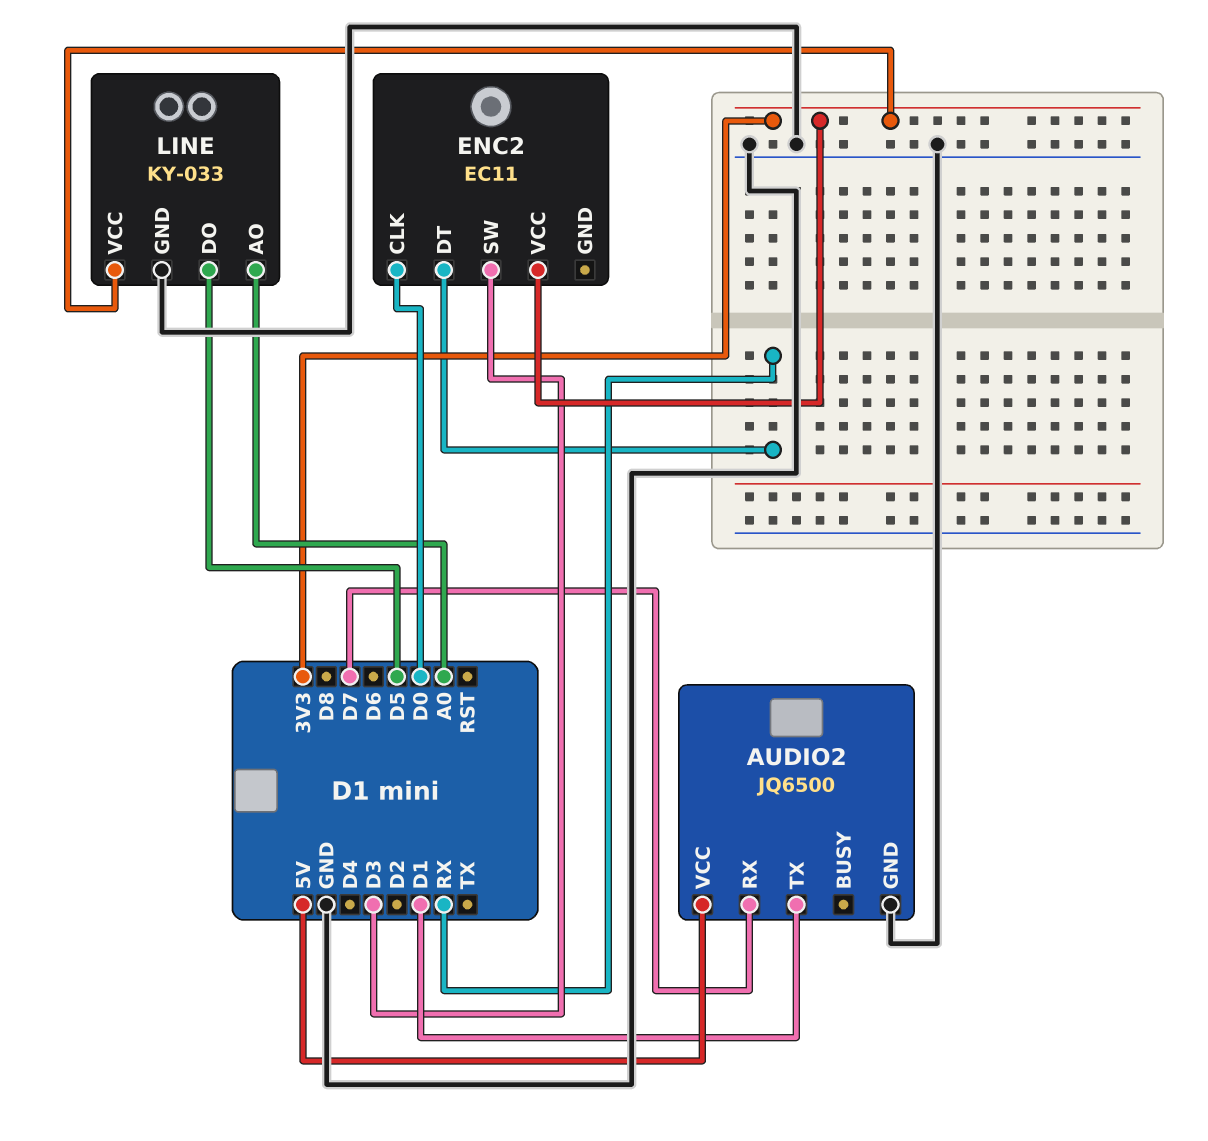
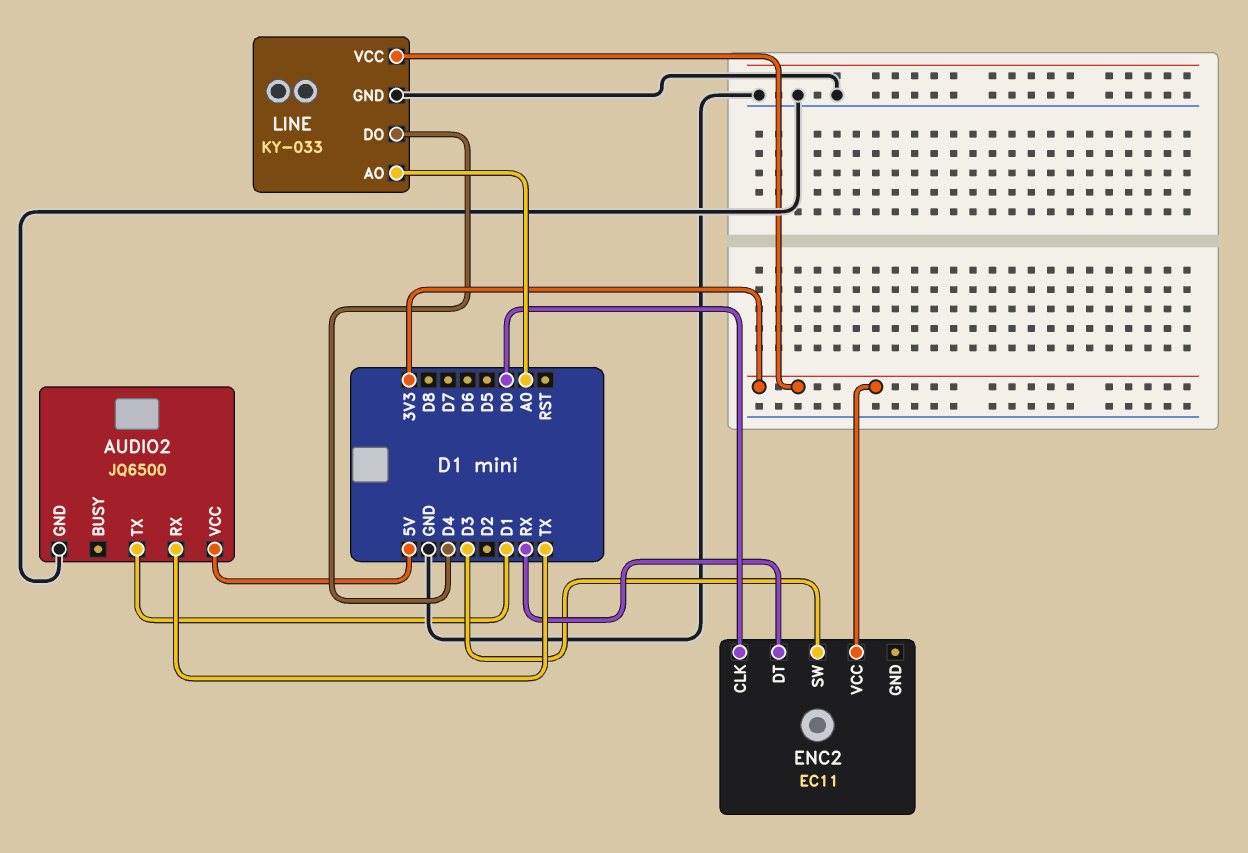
AUDIO2 pin RX: D7 -> TX
LINE pin DO: D5 -> D4

